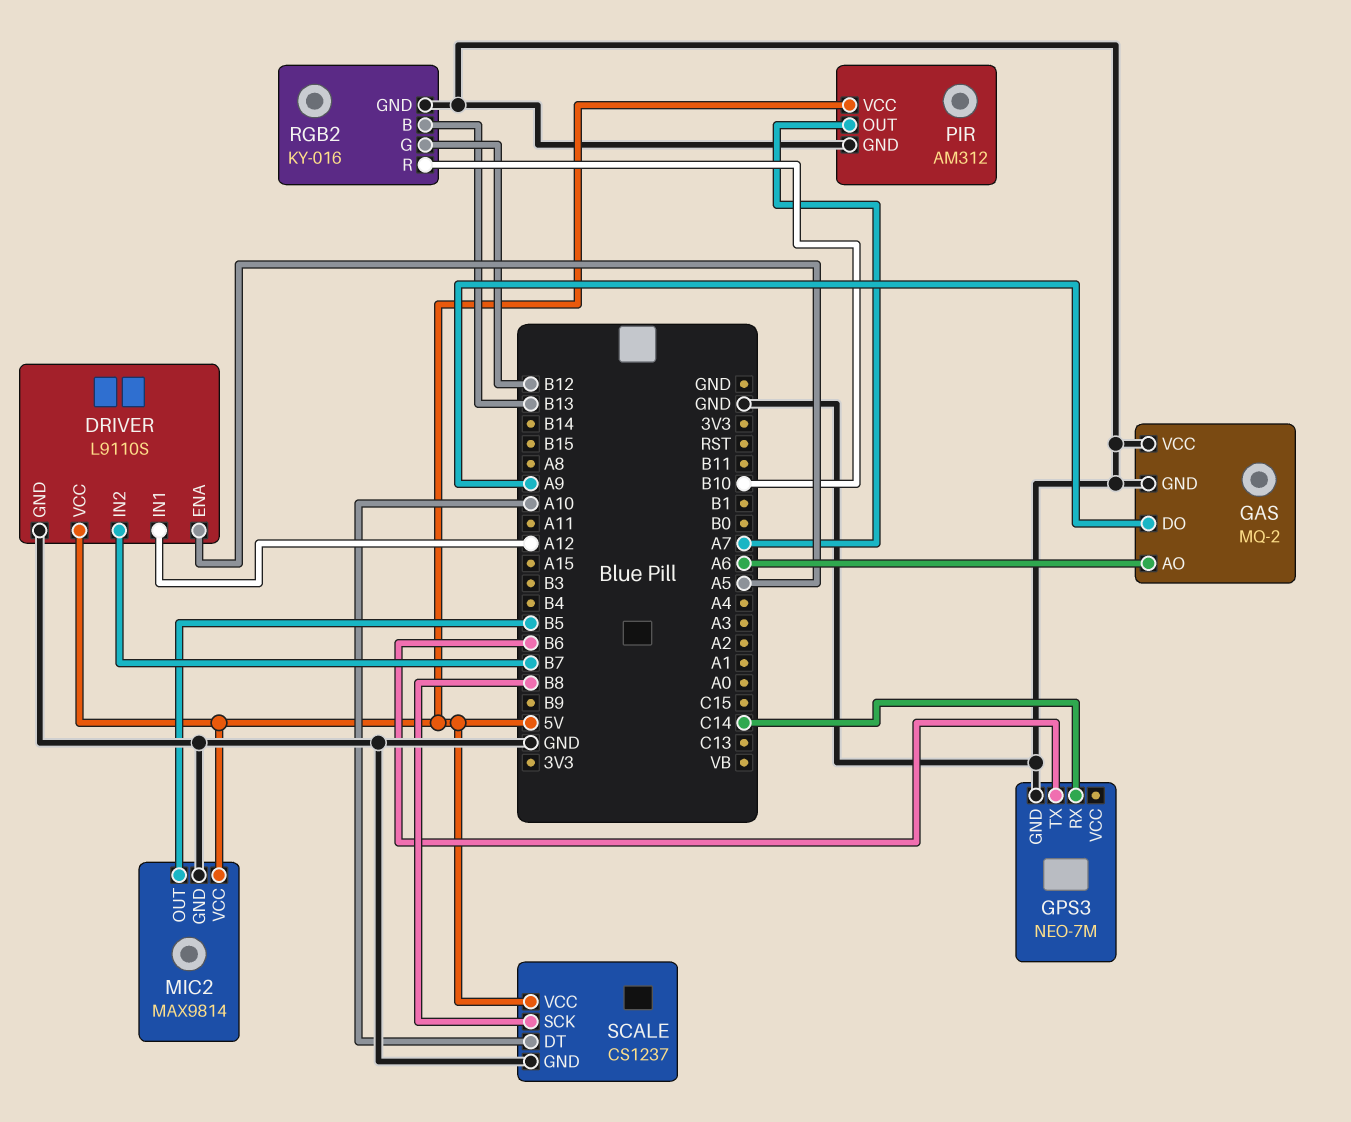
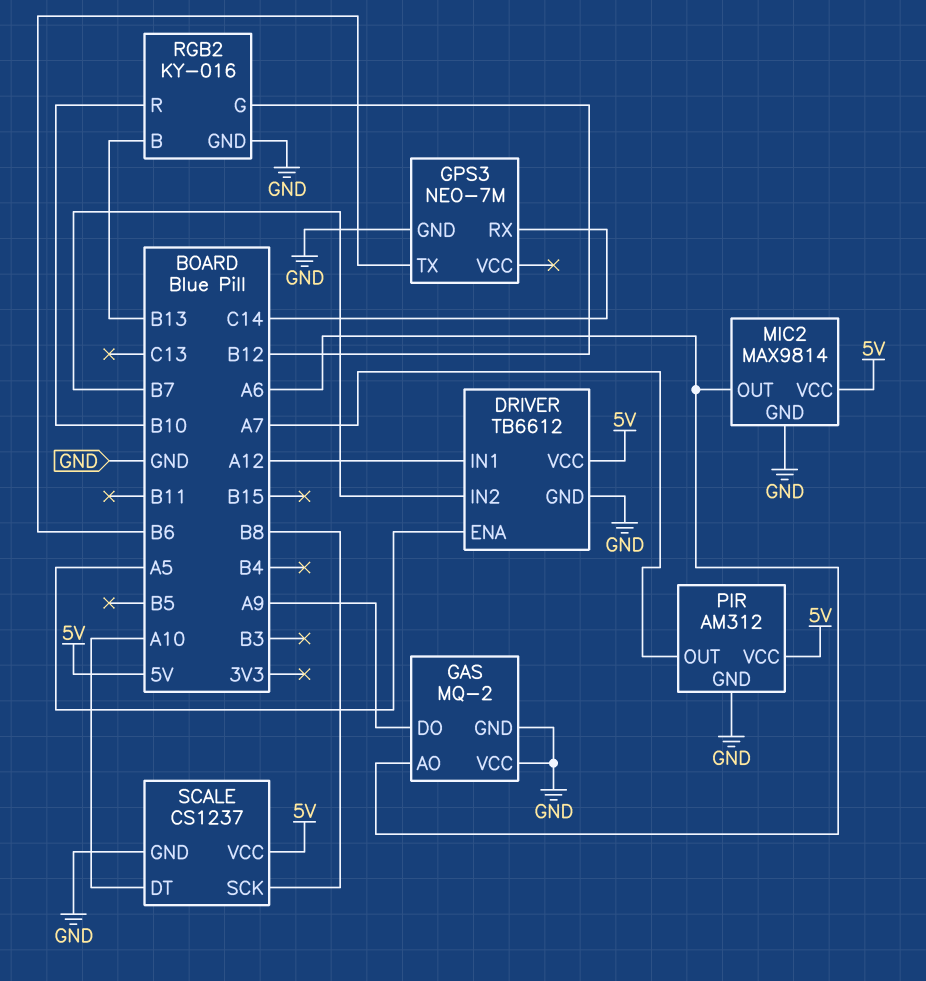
DRIVER: L9110S -> TB6612
MIC2 pin OUT: B5 -> A6

